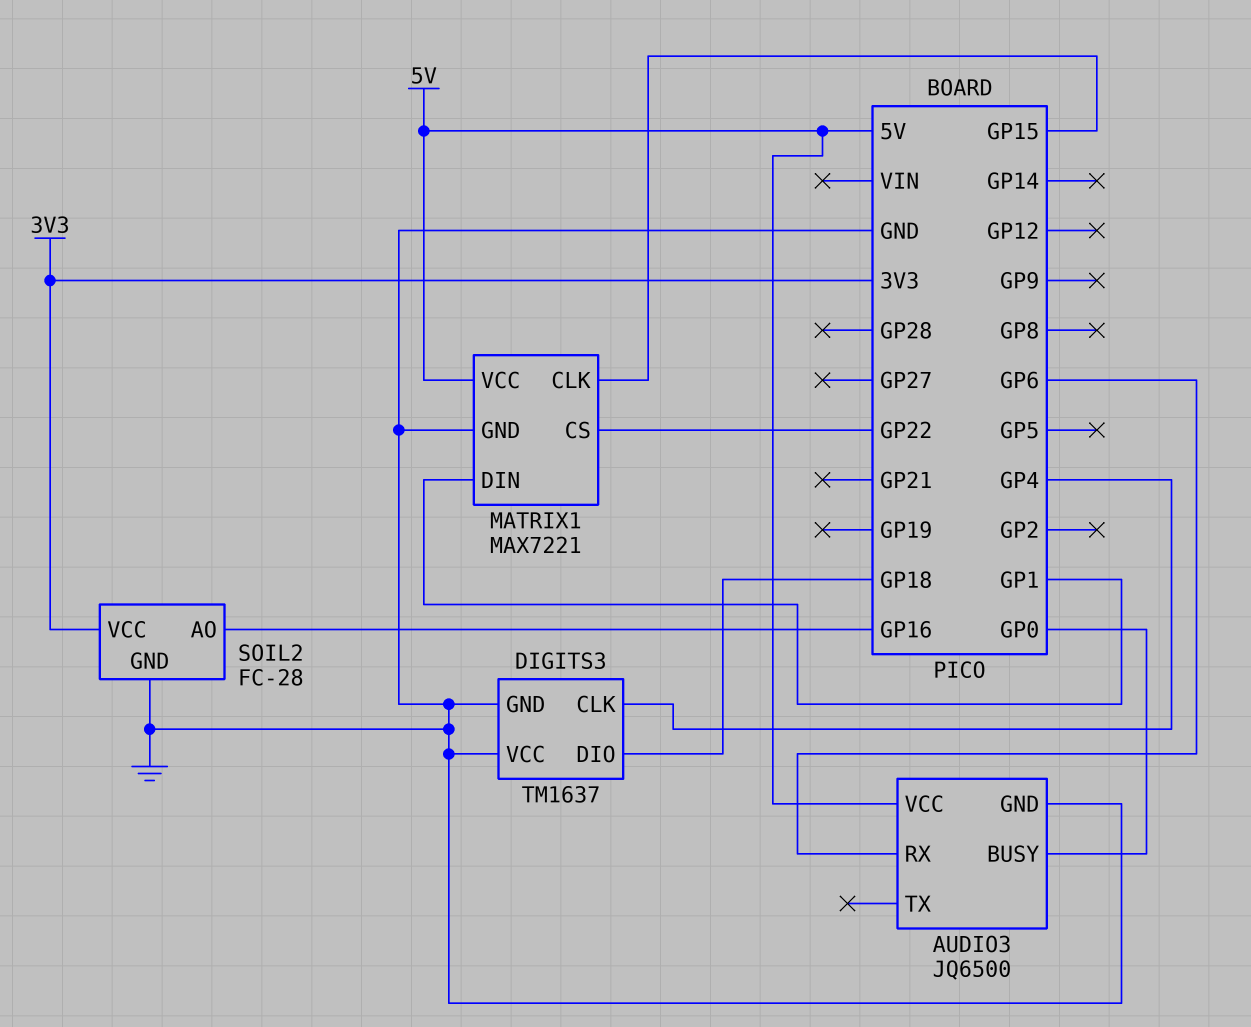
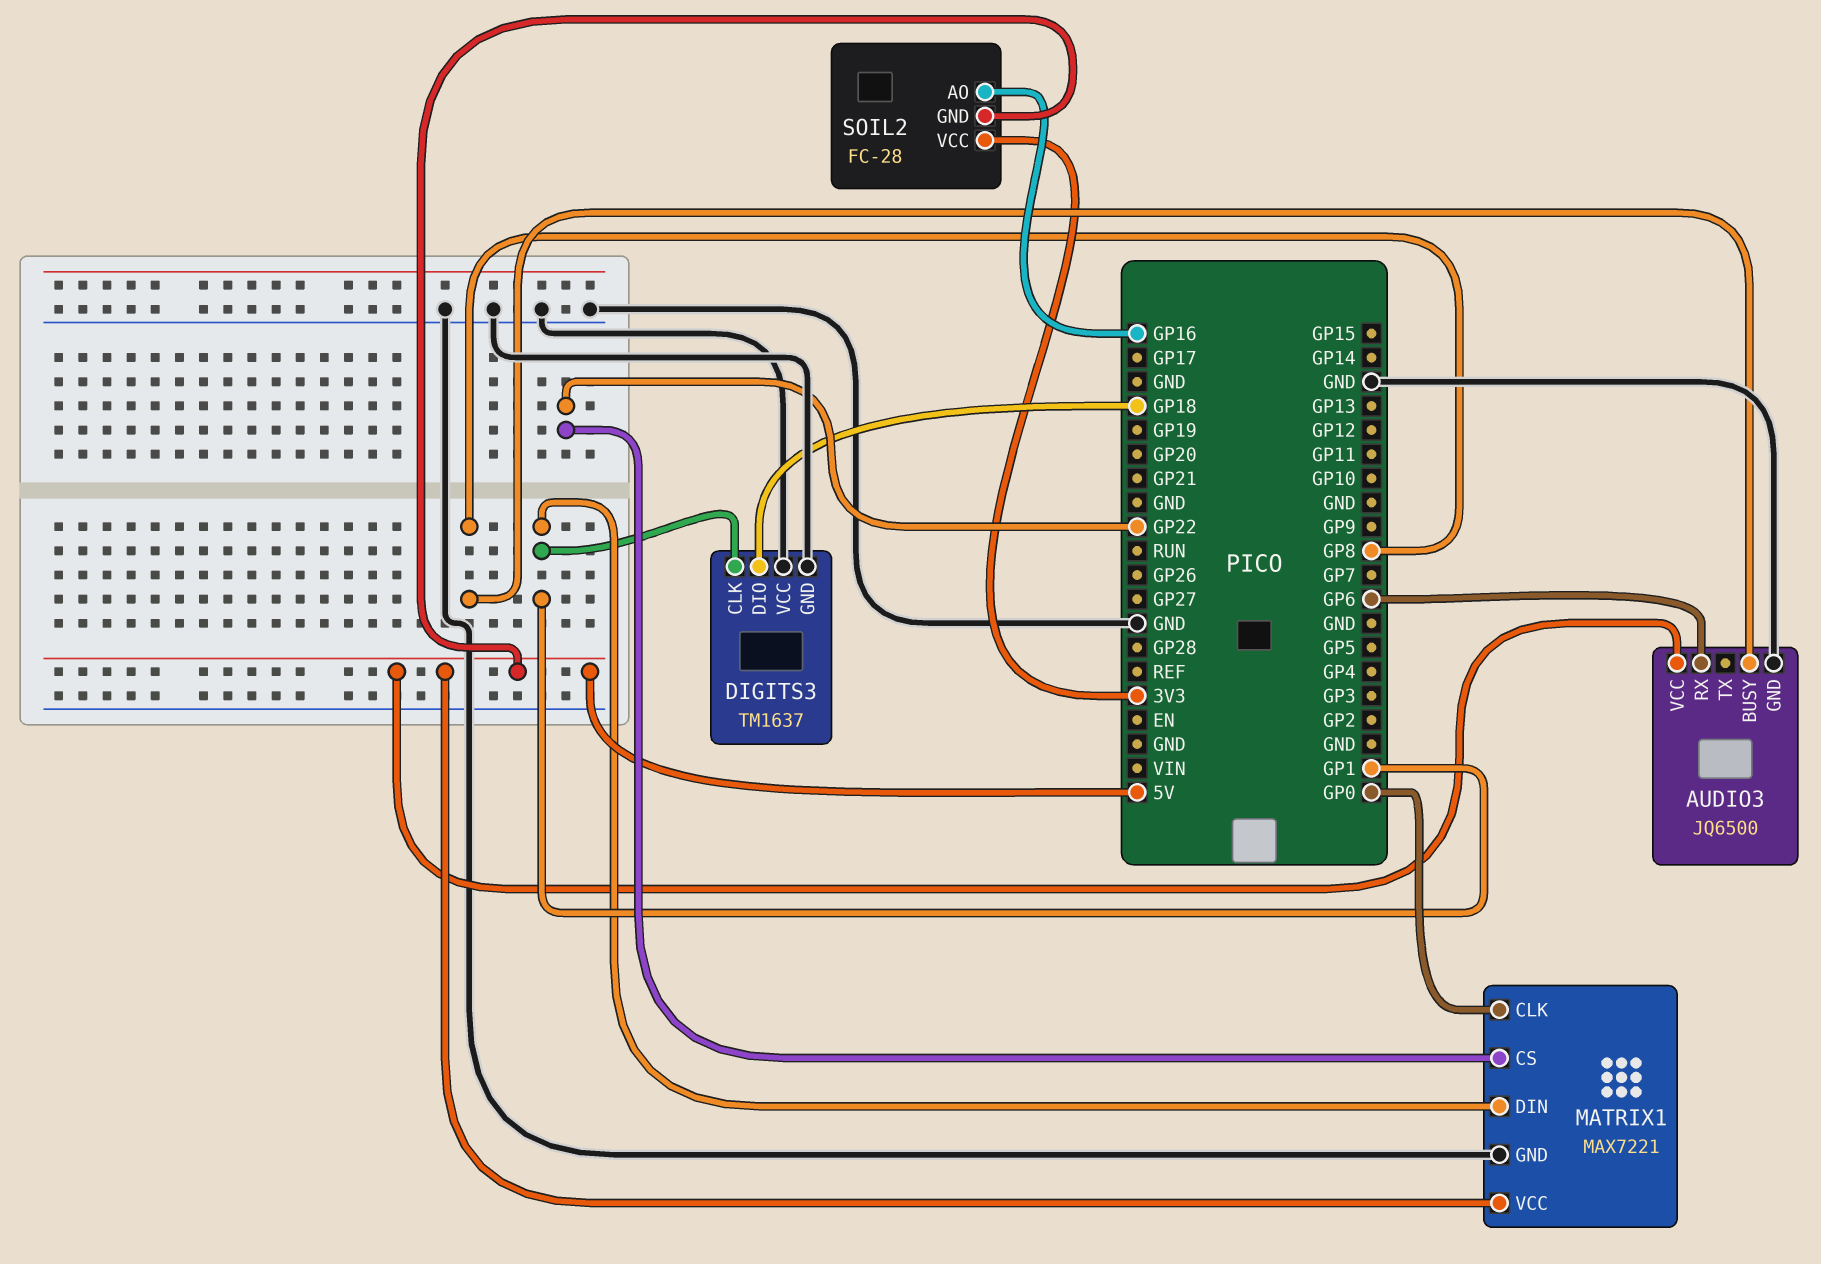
AUDIO3 pin BUSY: GP0 -> GP8
DIGITS3 pin CLK: GP4 -> GP1
MATRIX1 pin CLK: GP15 -> GP0
SOIL2 pin GND: GND -> 5V

